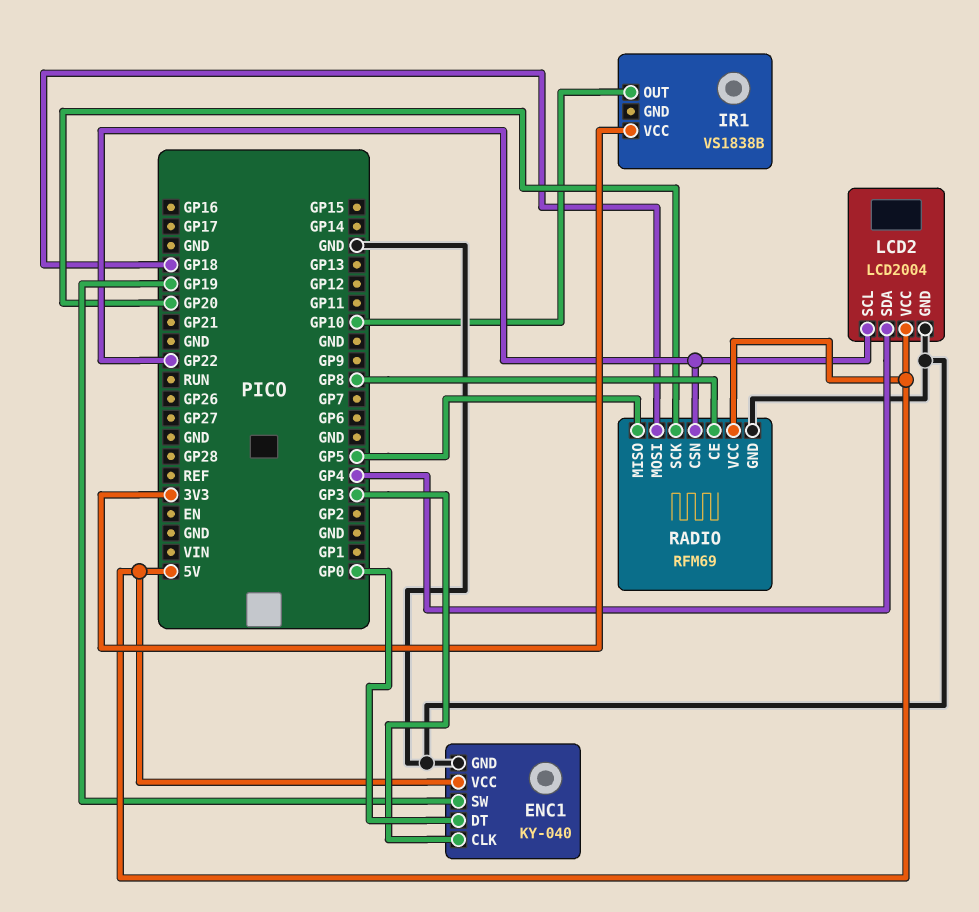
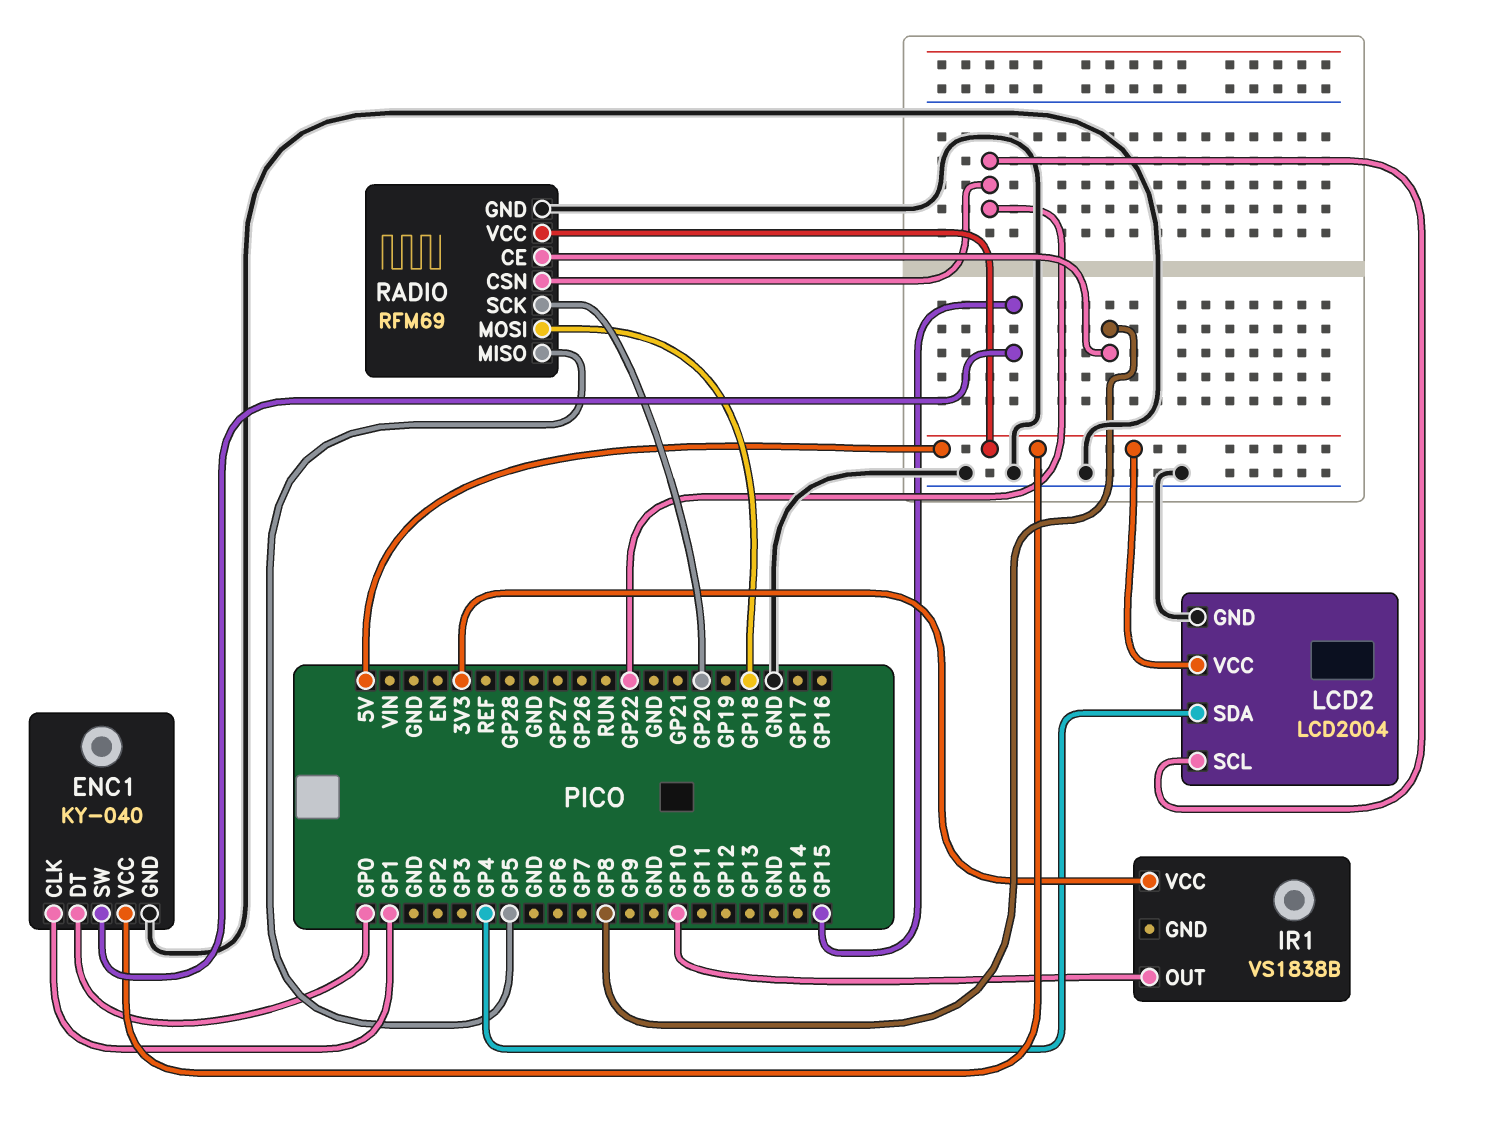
ENC1 pin CLK: GP3 -> GP1
ENC1 pin SW: GP19 -> GP15

